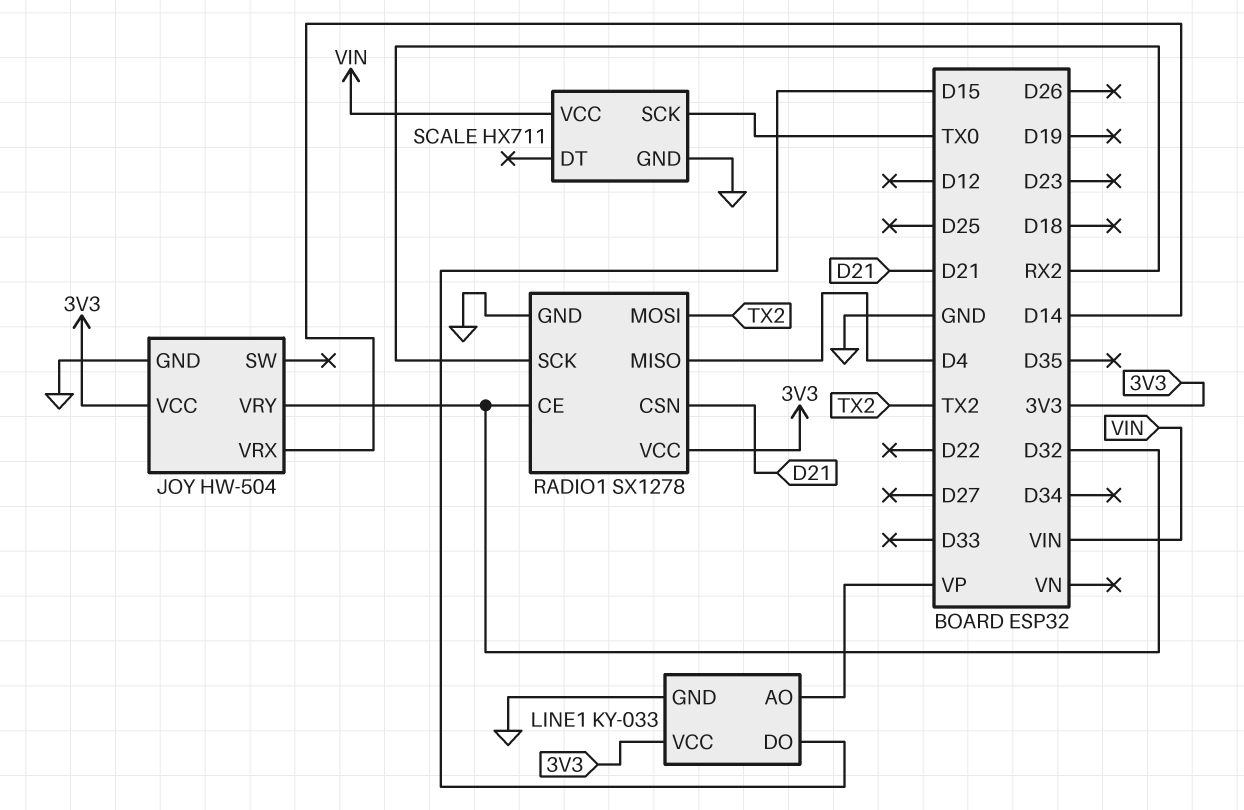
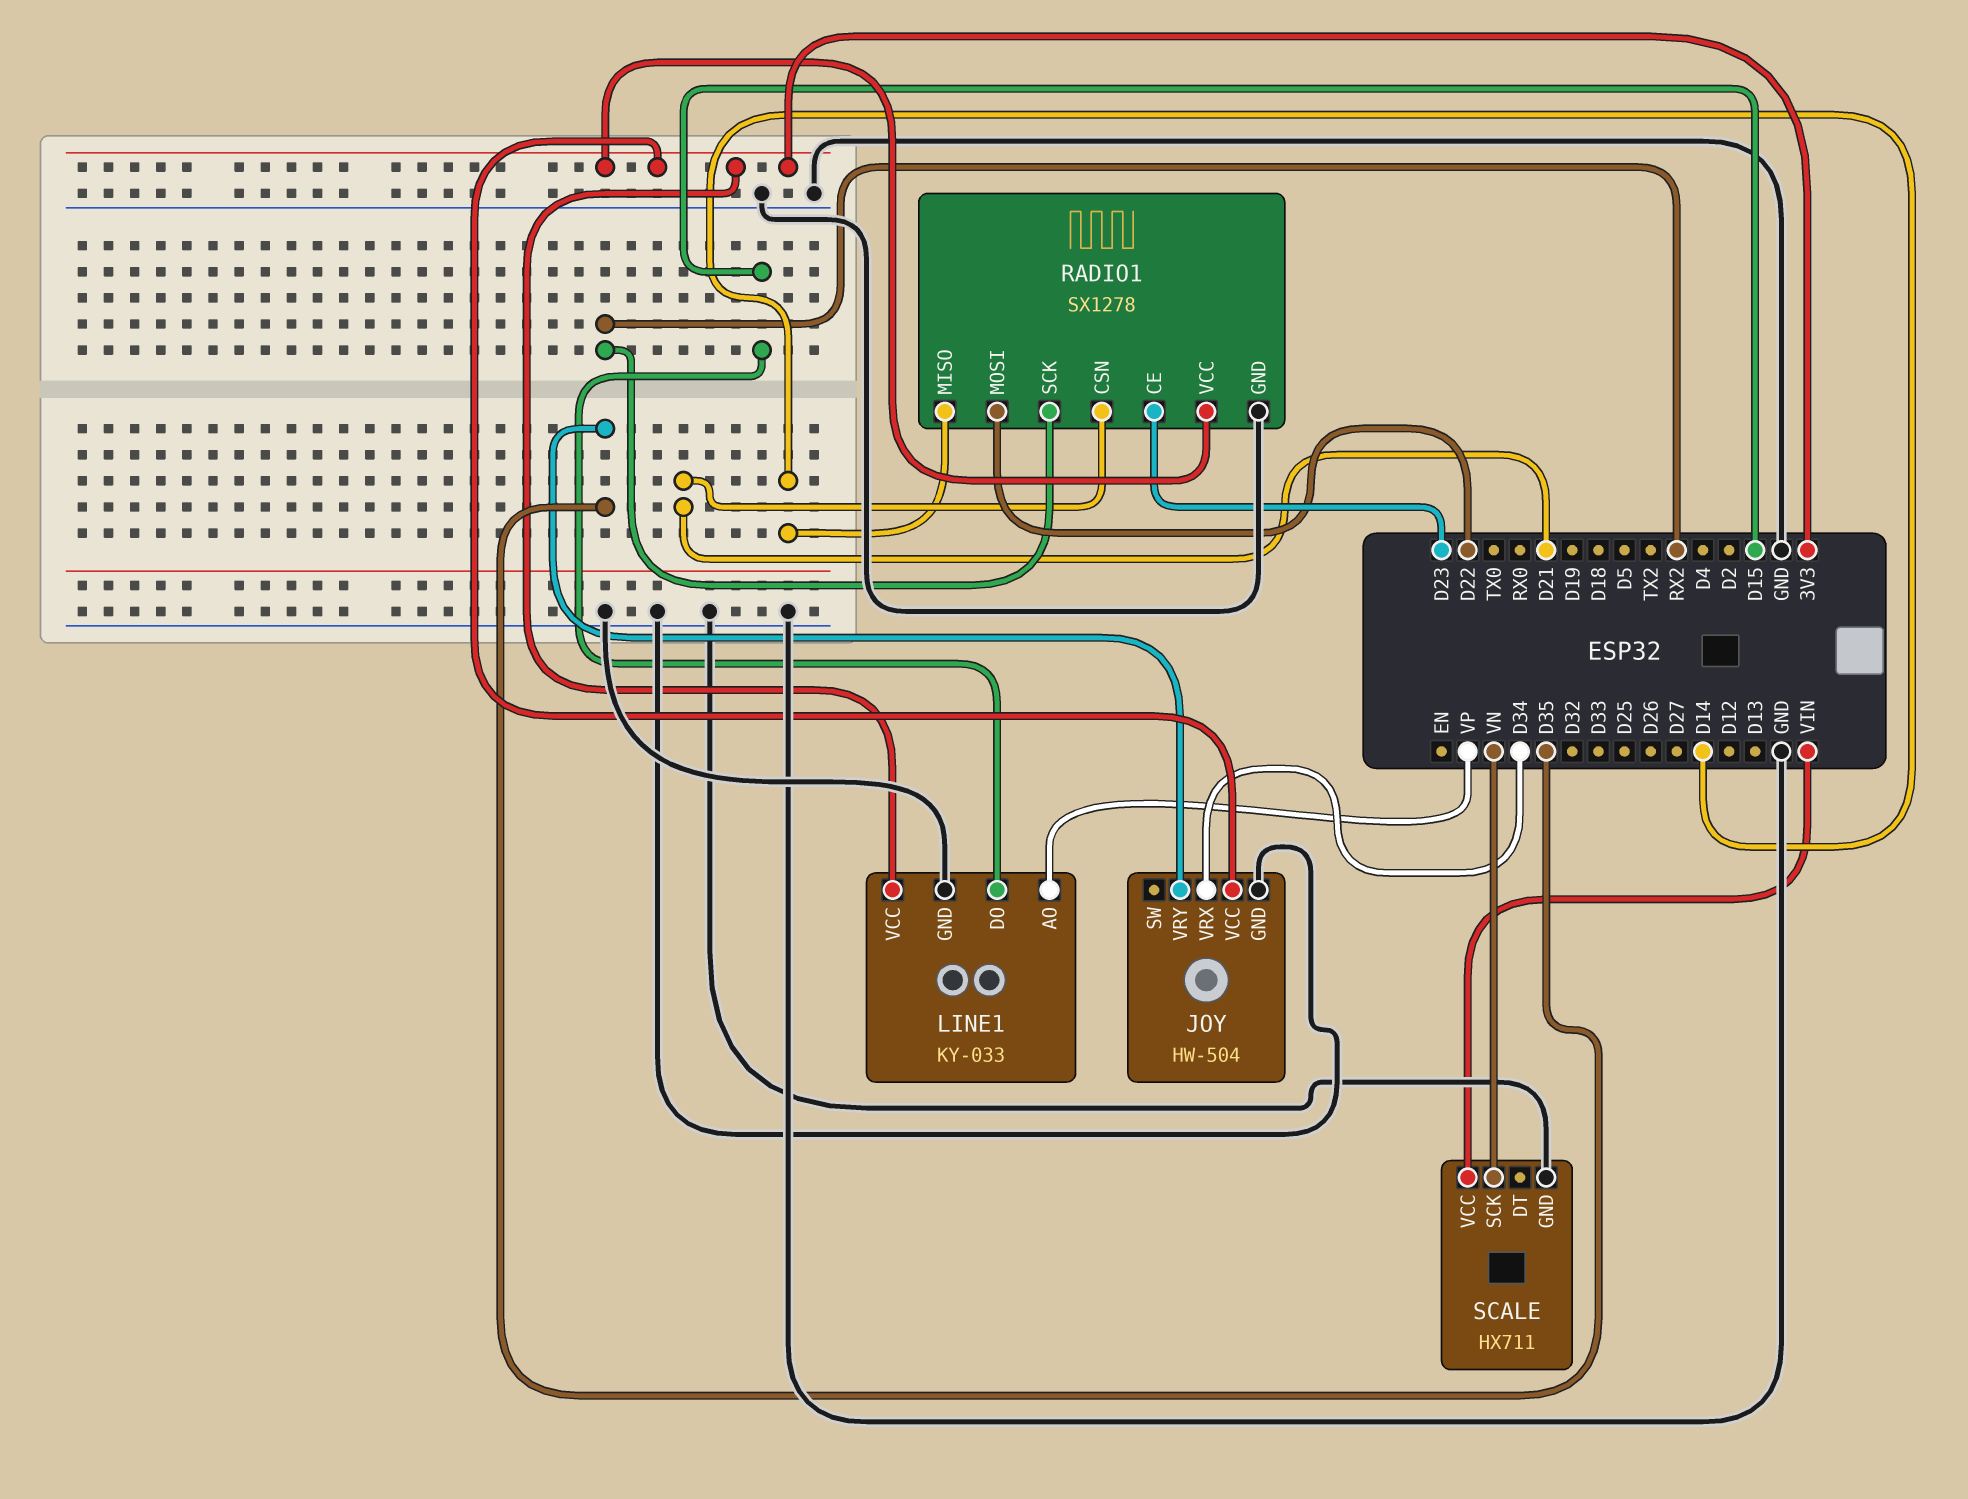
JOY pin VRX: D14 -> D34
JOY pin VRY: D32 -> D35
RADIO1 pin CE: D32 -> D23
RADIO1 pin MISO: D4 -> D14
RADIO1 pin MOSI: TX2 -> D22
SCALE pin SCK: TX0 -> VN

